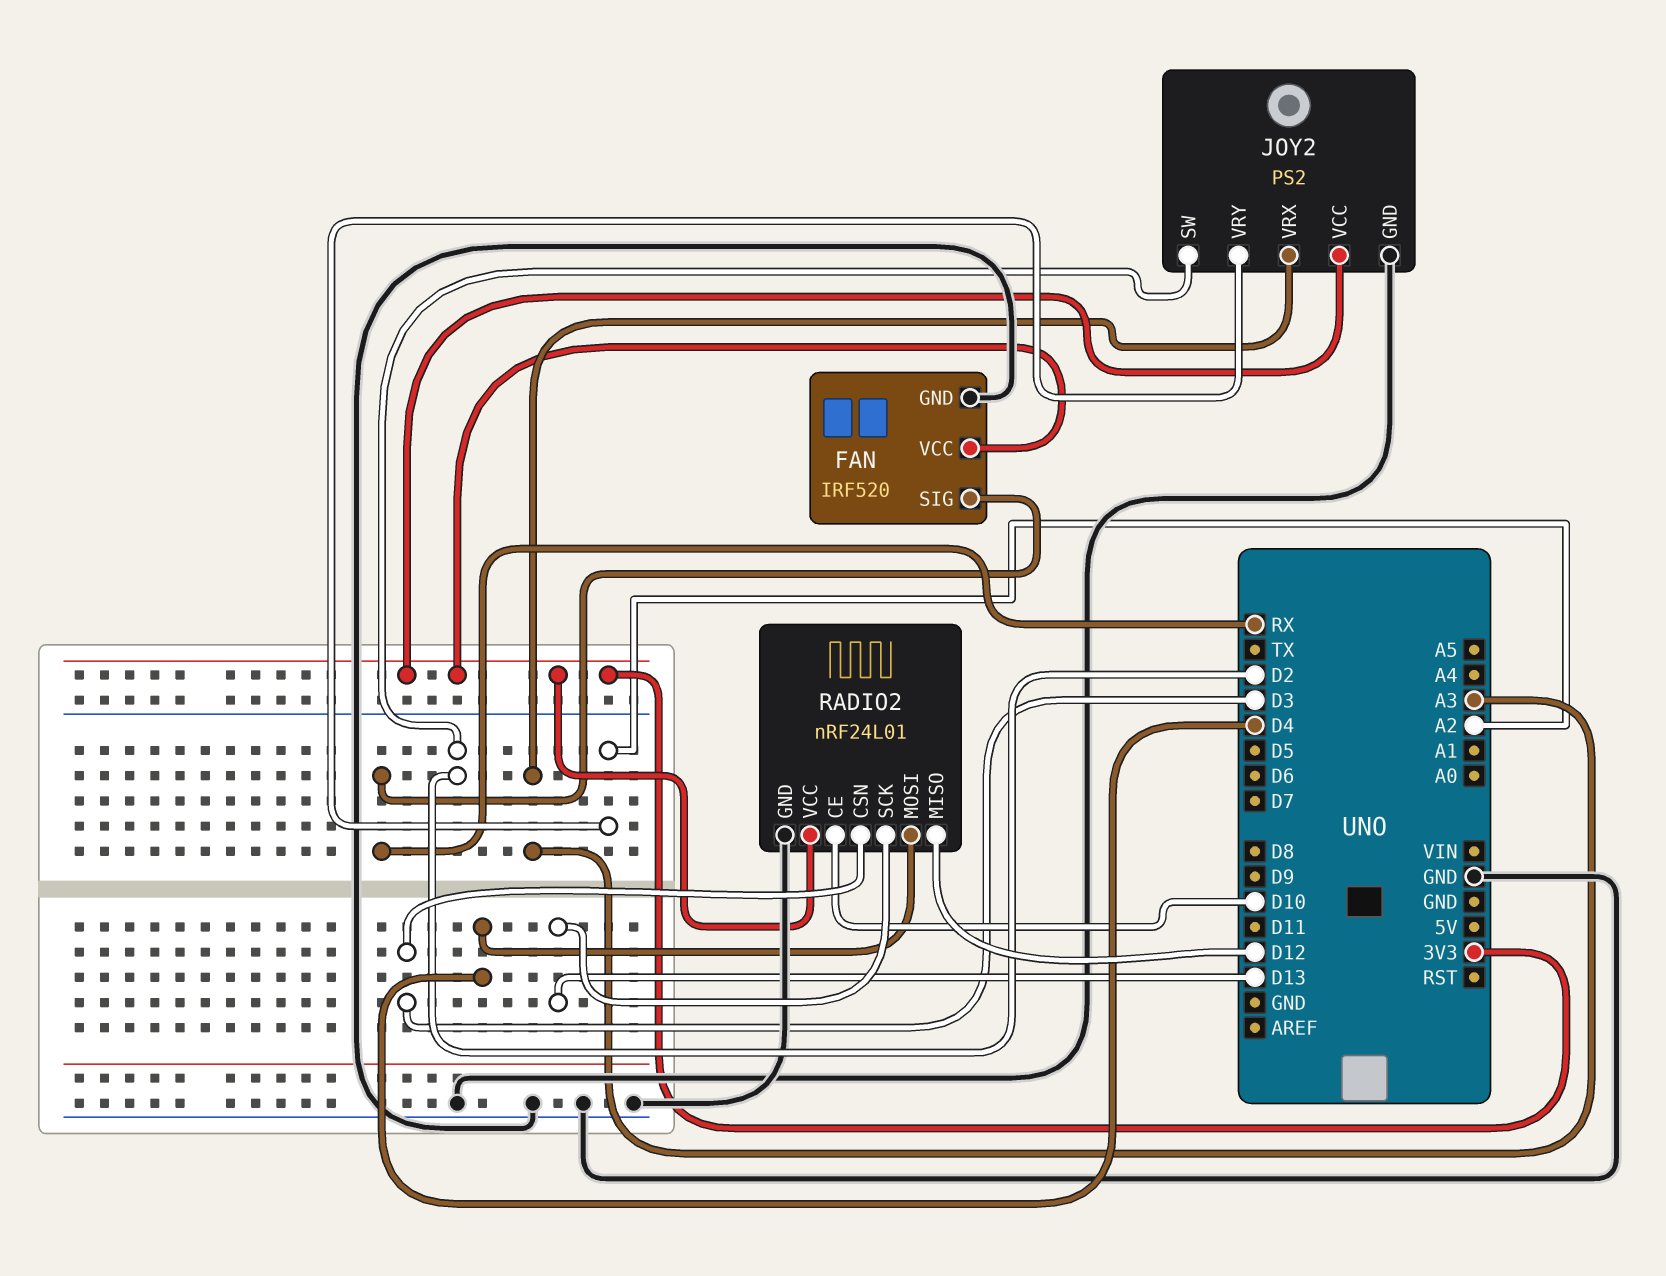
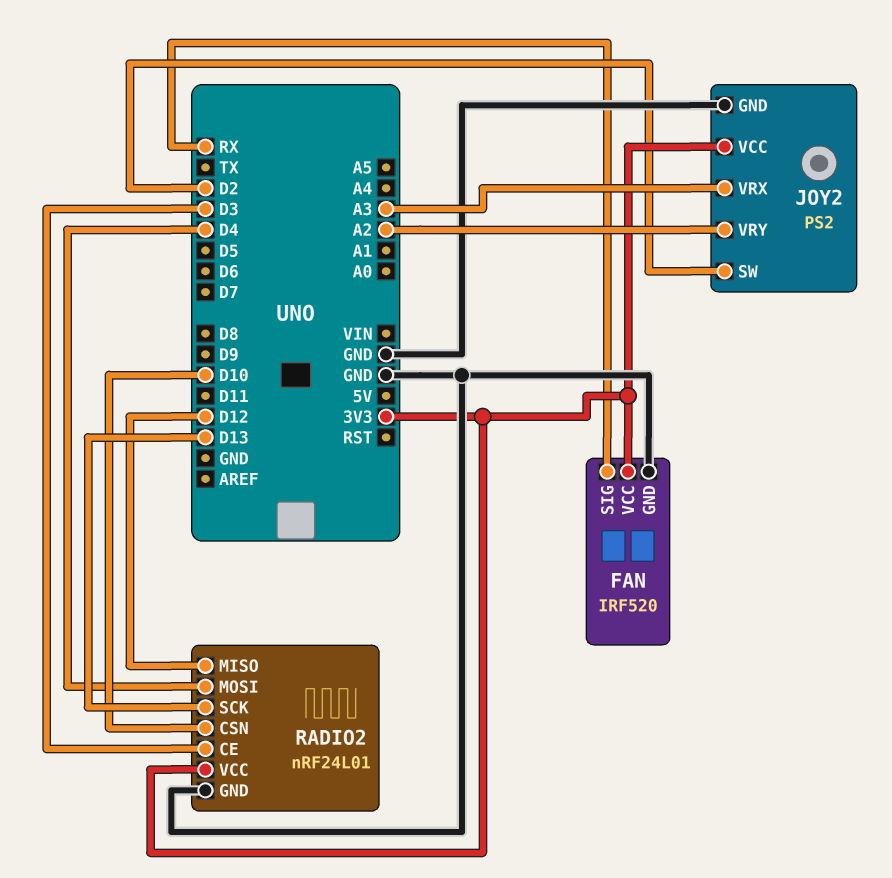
RADIO2 pin CE: D10 -> D3
RADIO2 pin CSN: D3 -> D10

